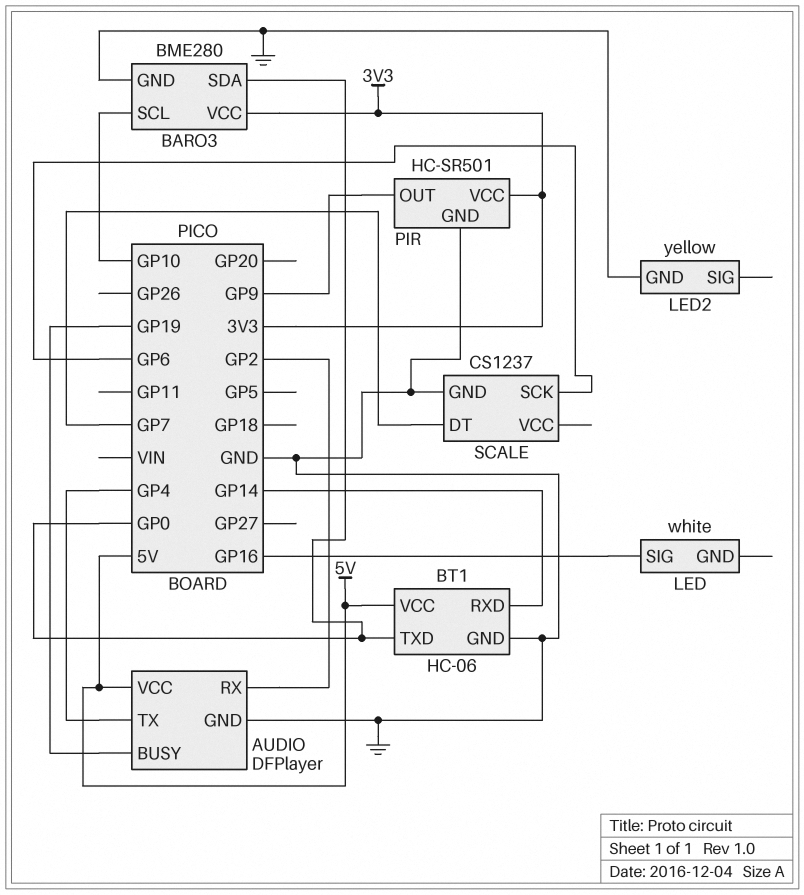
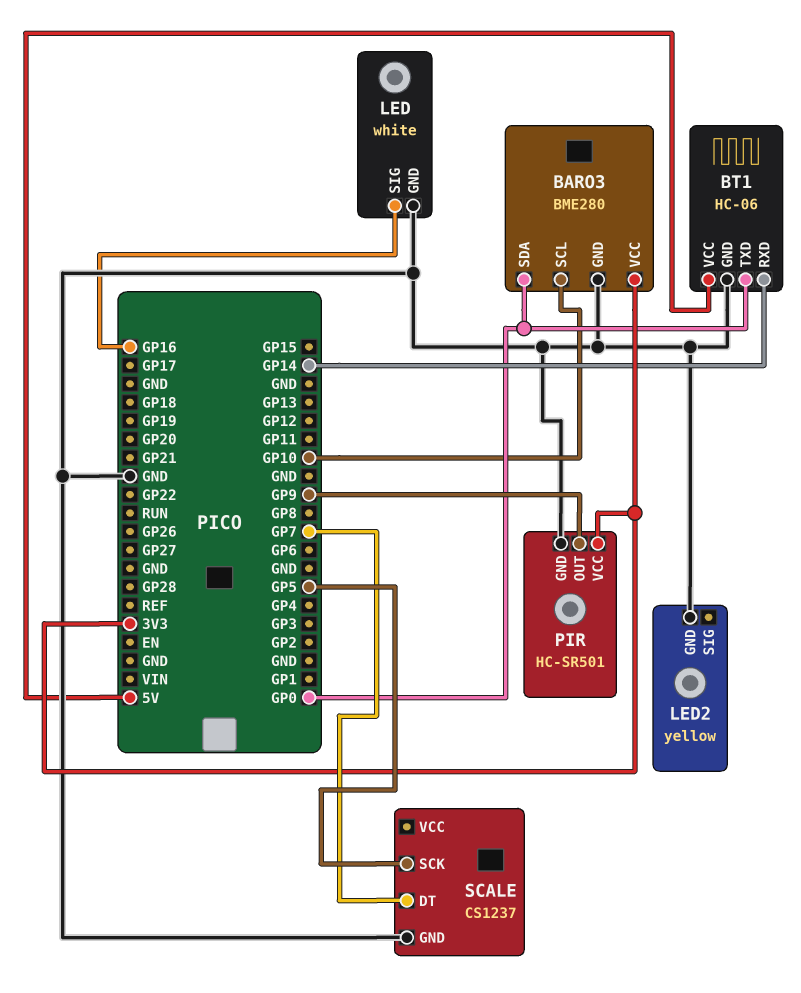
AUDIO: DFPlayer -> none
AUDIO pin BUSY: GP19 -> none
AUDIO pin GND: GND -> none
AUDIO pin RX: GP2 -> none
AUDIO pin TX: GP4 -> none
AUDIO pin VCC: 5V -> none
LED pin GND: none -> GND
SCALE pin SCK: GP6 -> GP5

